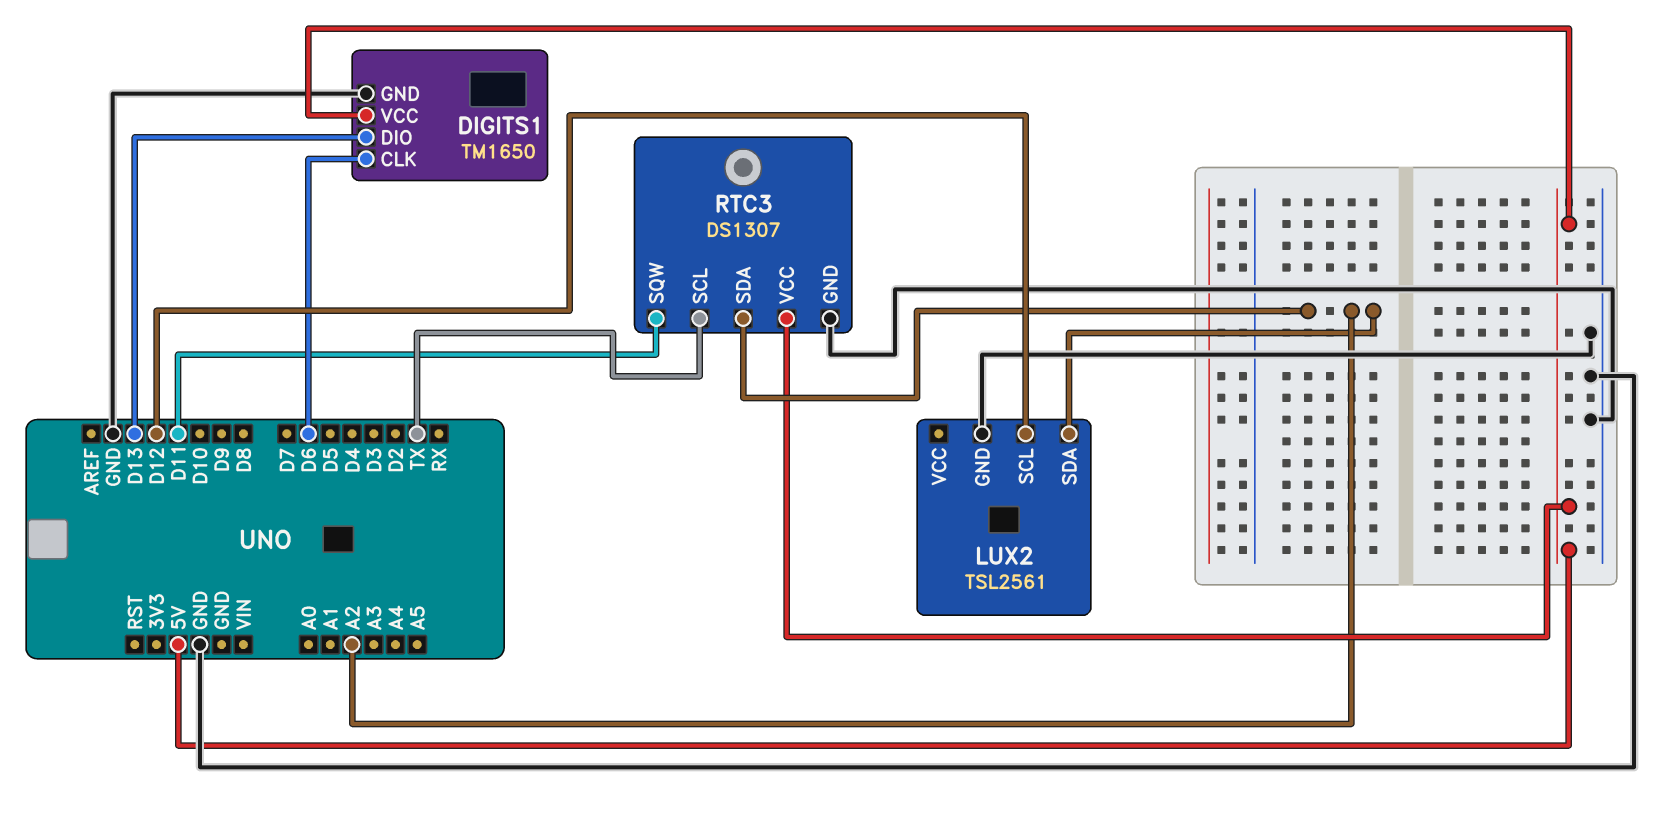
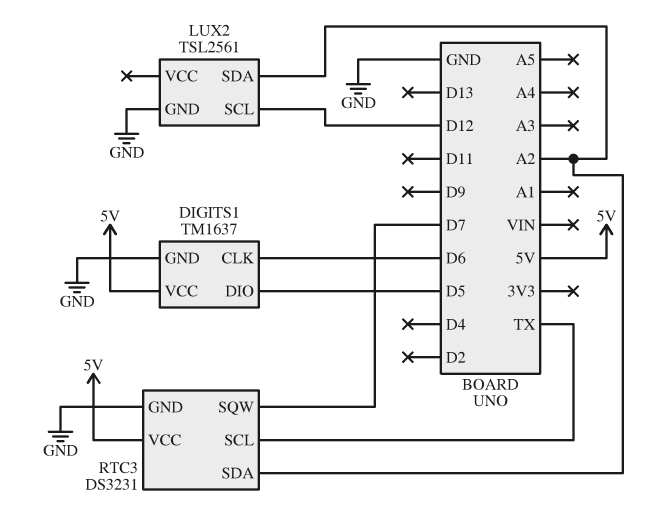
DIGITS1: TM1650 -> TM1637
DIGITS1 pin DIO: D13 -> D5
RTC3: DS1307 -> DS3231
RTC3 pin SQW: D11 -> D7

